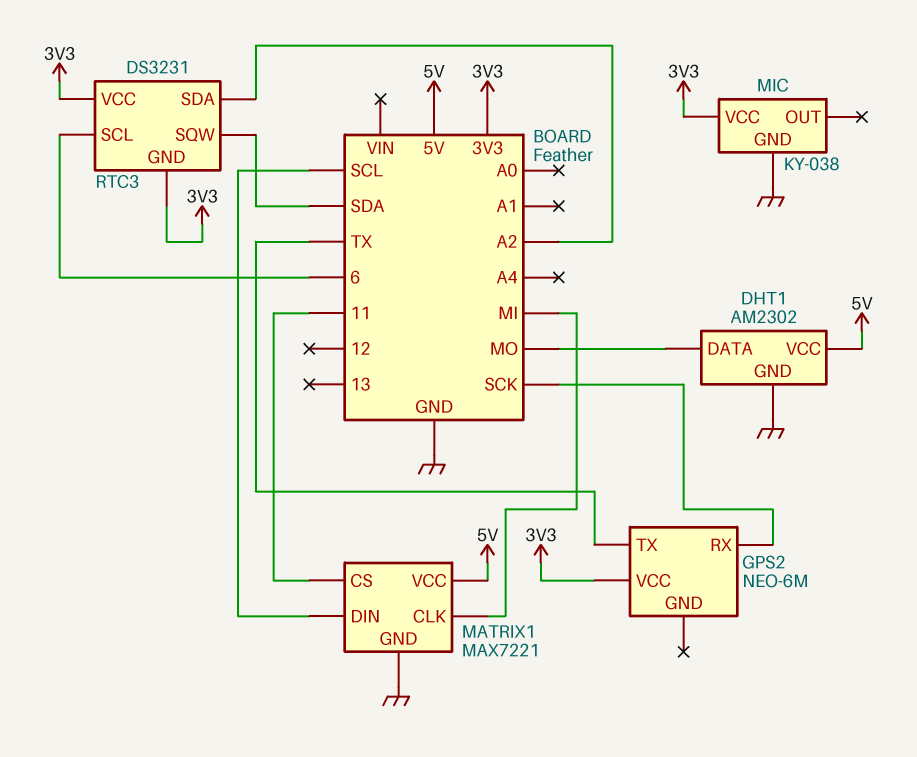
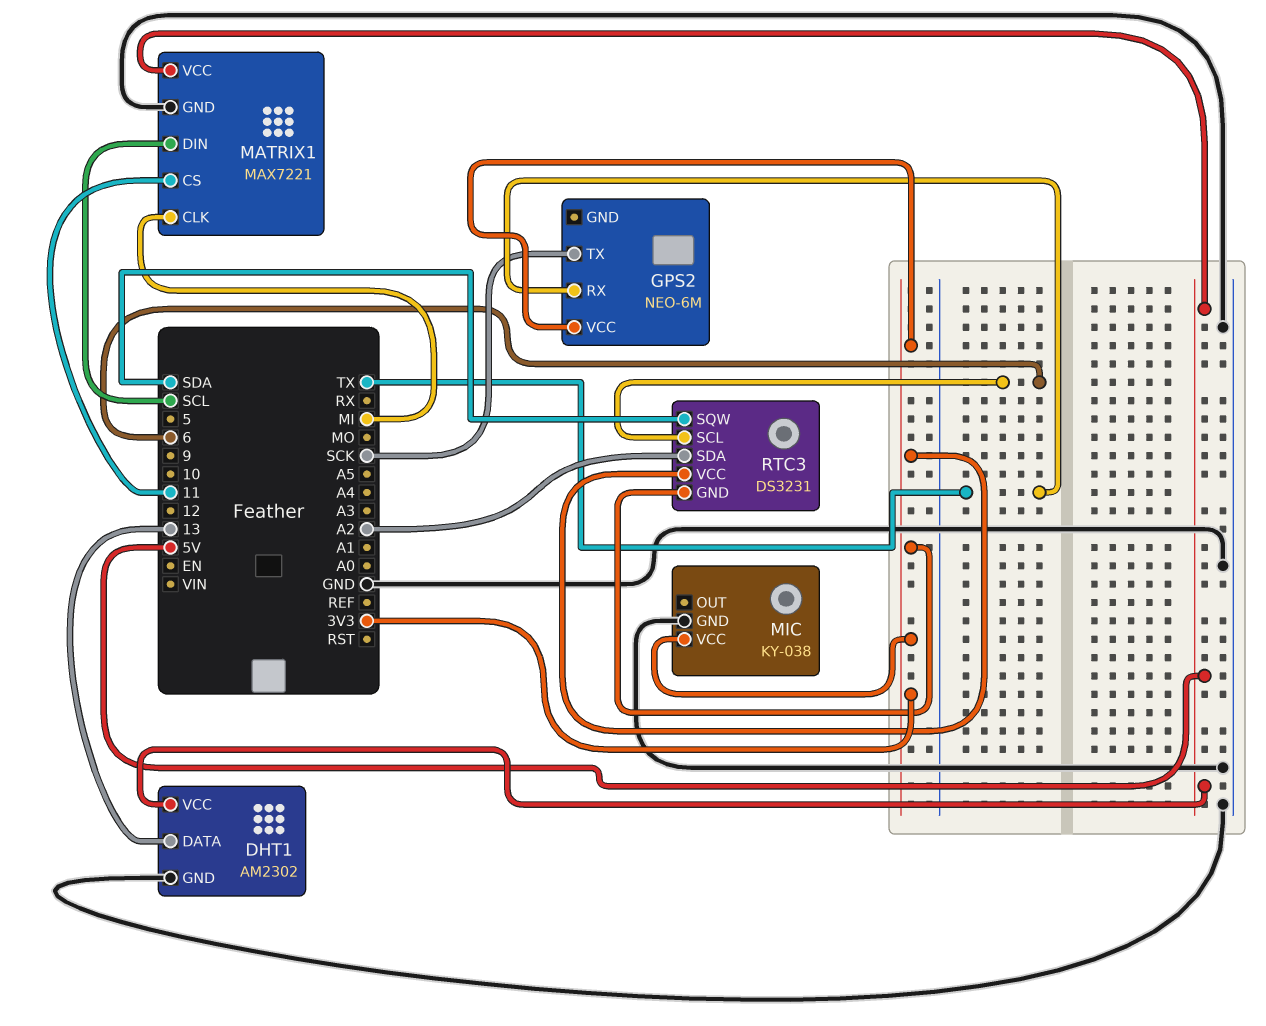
DHT1 pin DATA: MO -> 13
GPS2 pin RX: SCK -> TX
GPS2 pin TX: TX -> SCK

